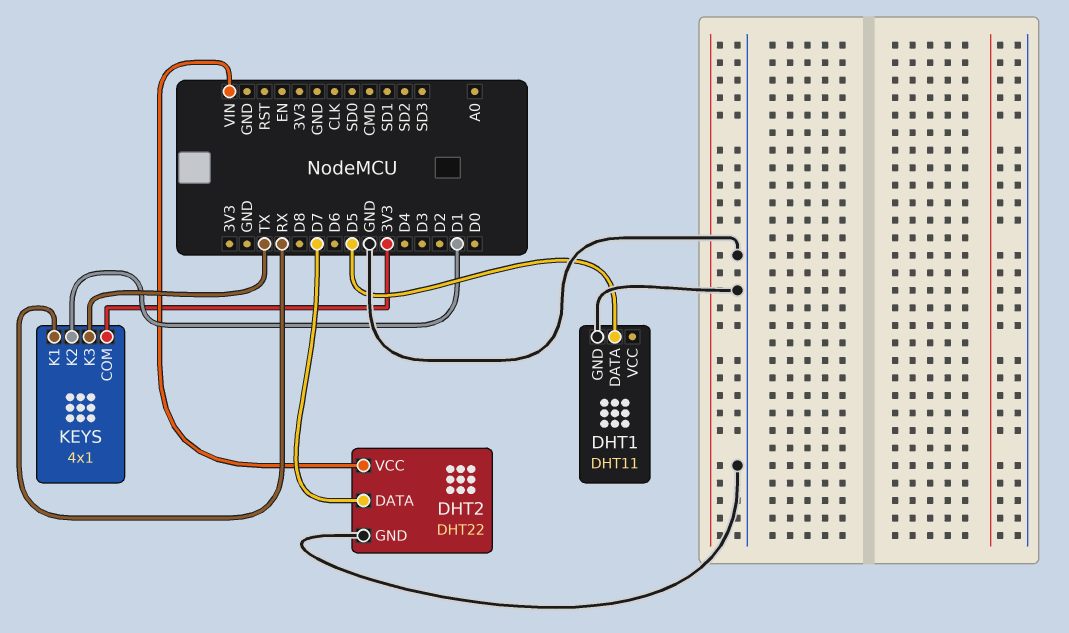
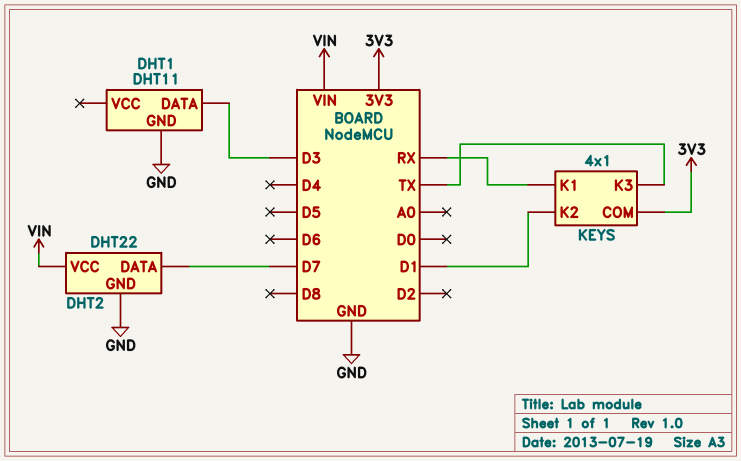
DHT1 pin DATA: D5 -> D3

